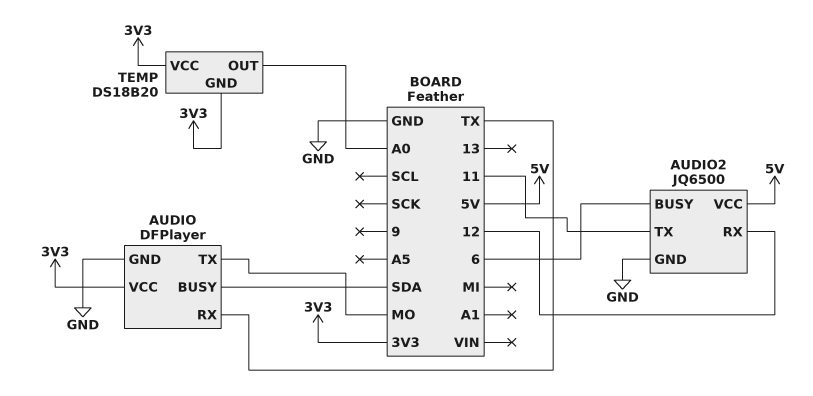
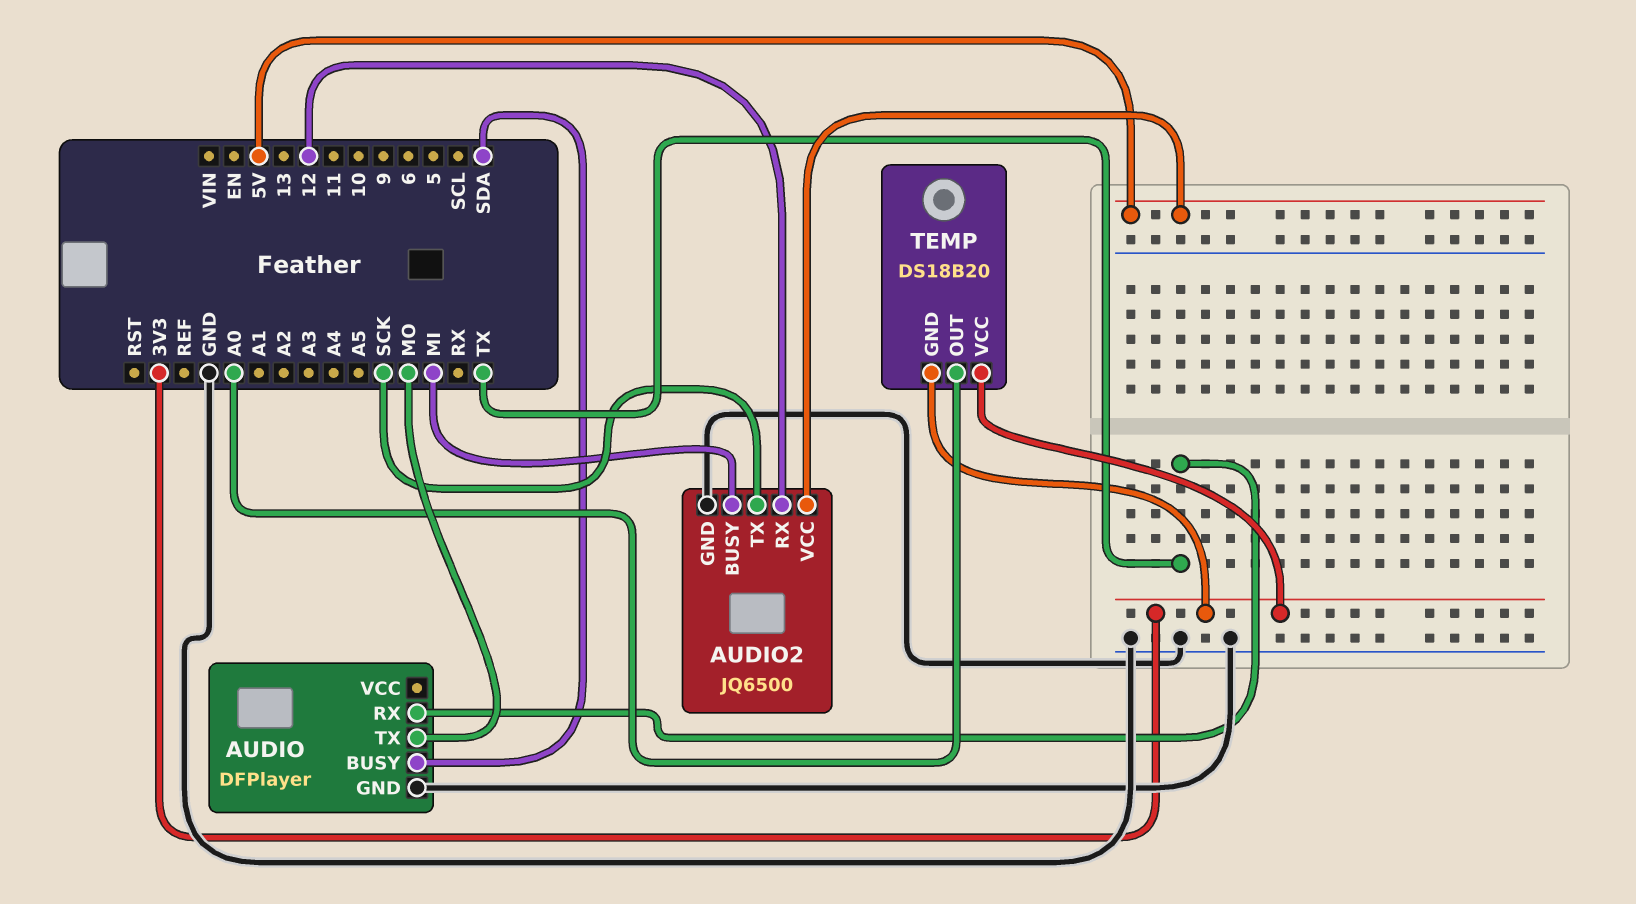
AUDIO pin VCC: 3V3 -> none
AUDIO2 pin BUSY: 6 -> MI
AUDIO2 pin TX: 11 -> SCK

